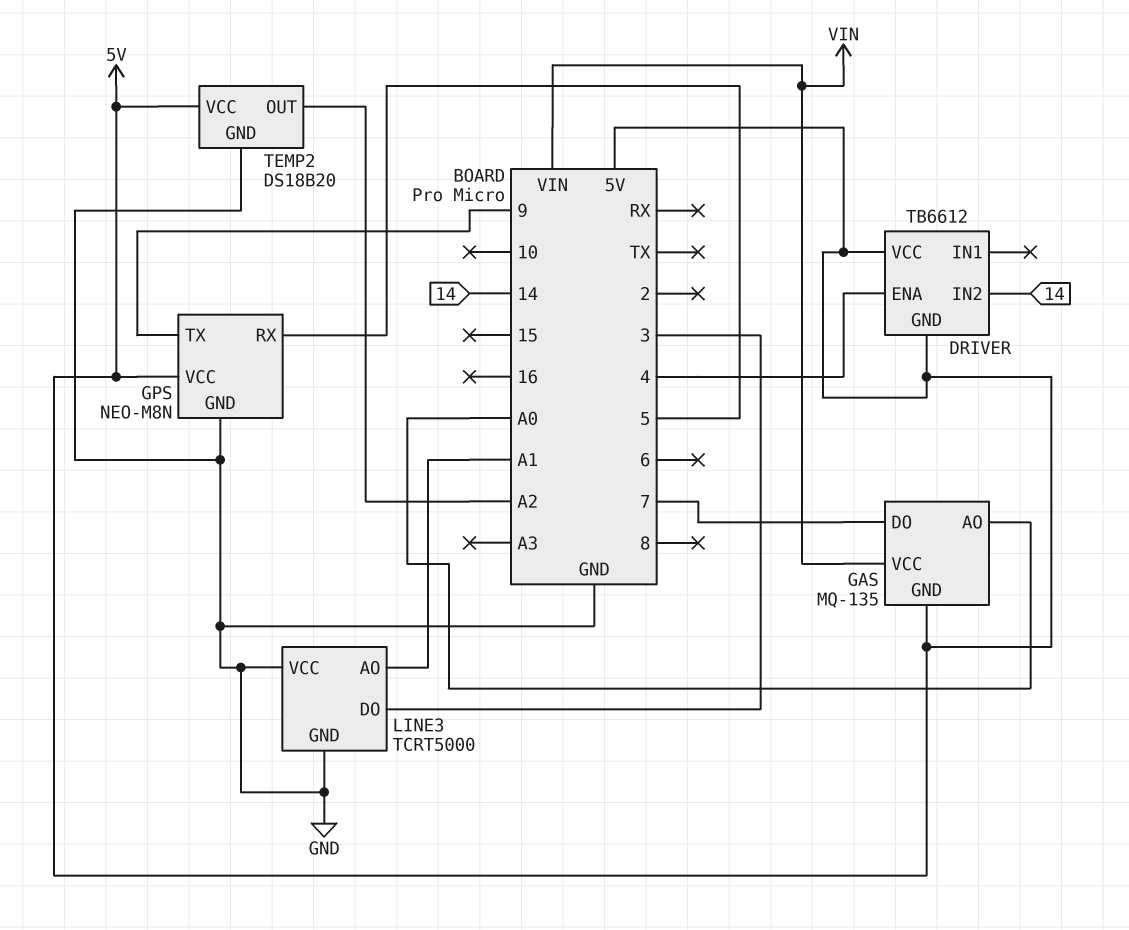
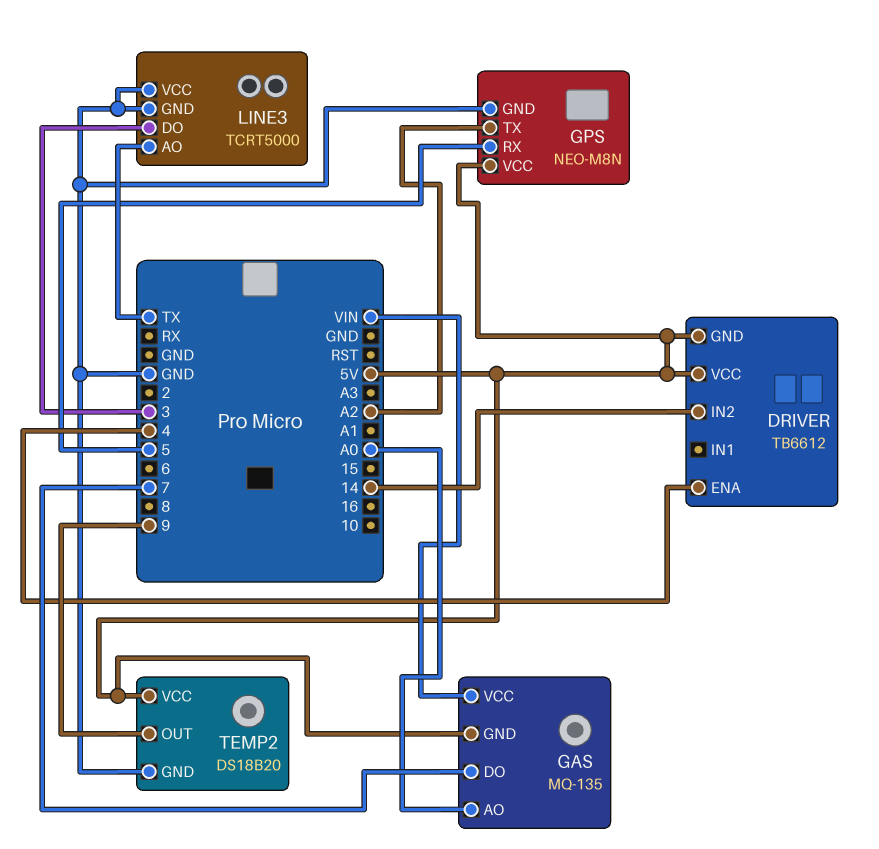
GPS pin TX: 9 -> A2
LINE3 pin AO: A1 -> TX
TEMP2 pin OUT: A2 -> 9

